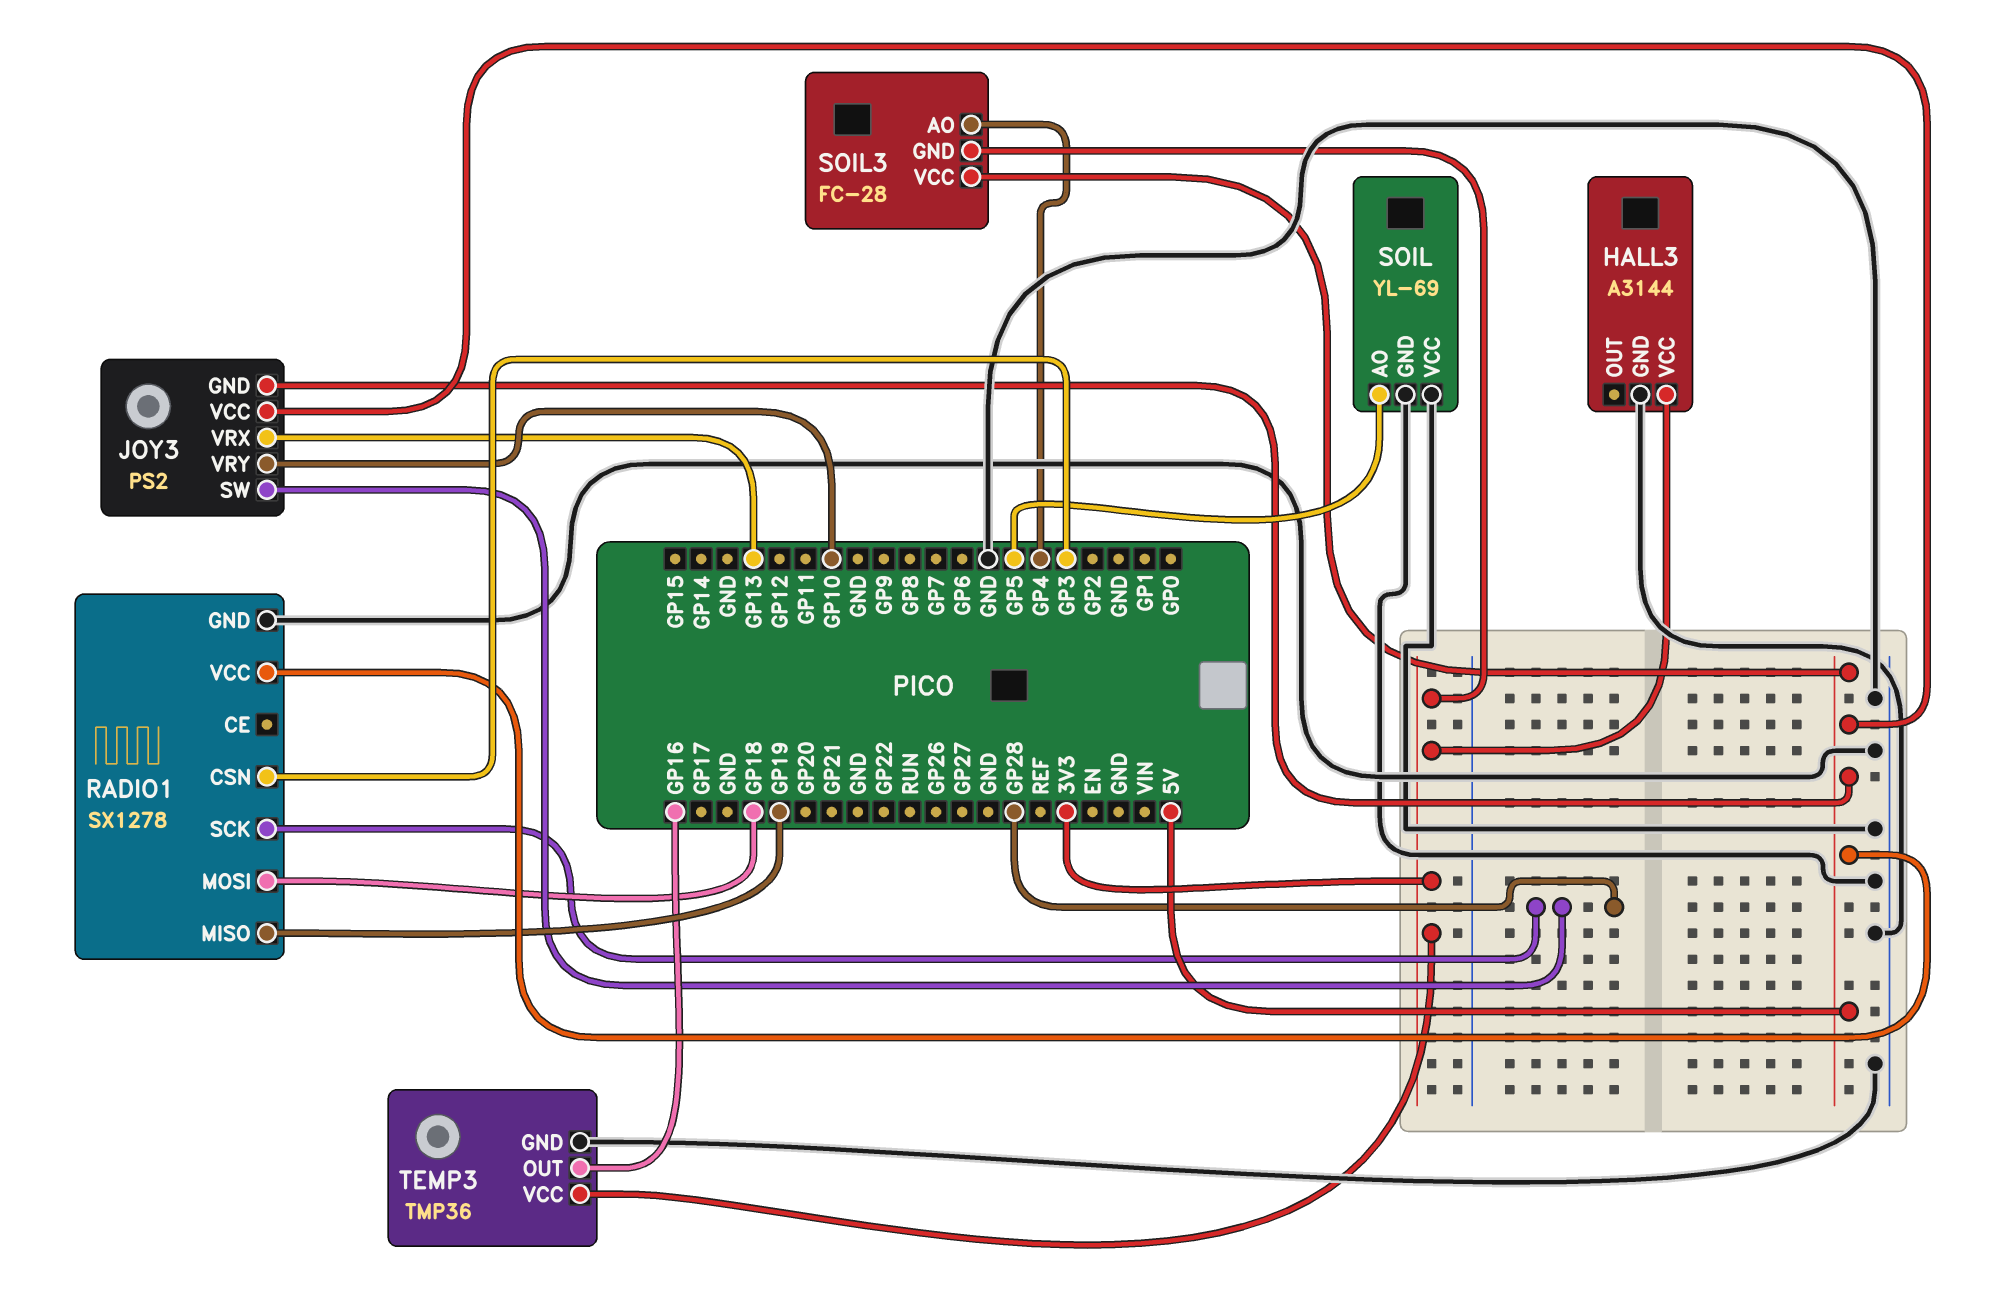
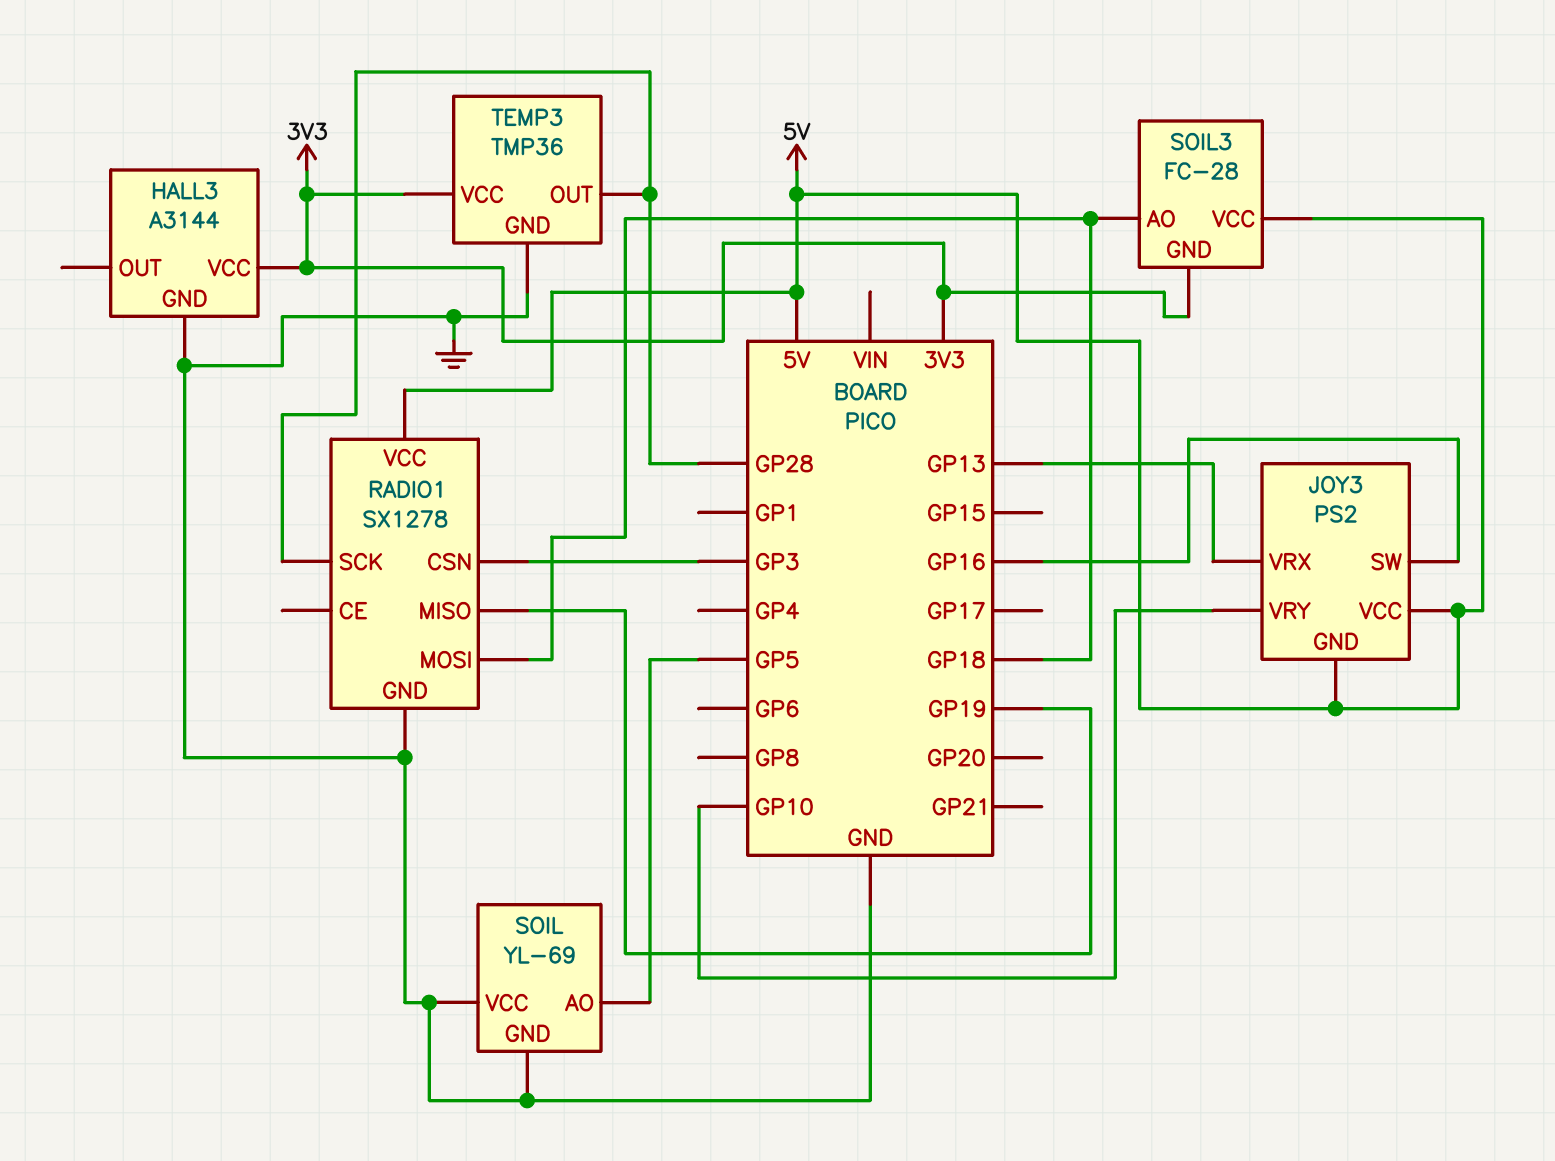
JOY3 pin SW: GP28 -> GP16
SOIL3 pin AO: GP4 -> GP18
TEMP3 pin OUT: GP16 -> GP28

